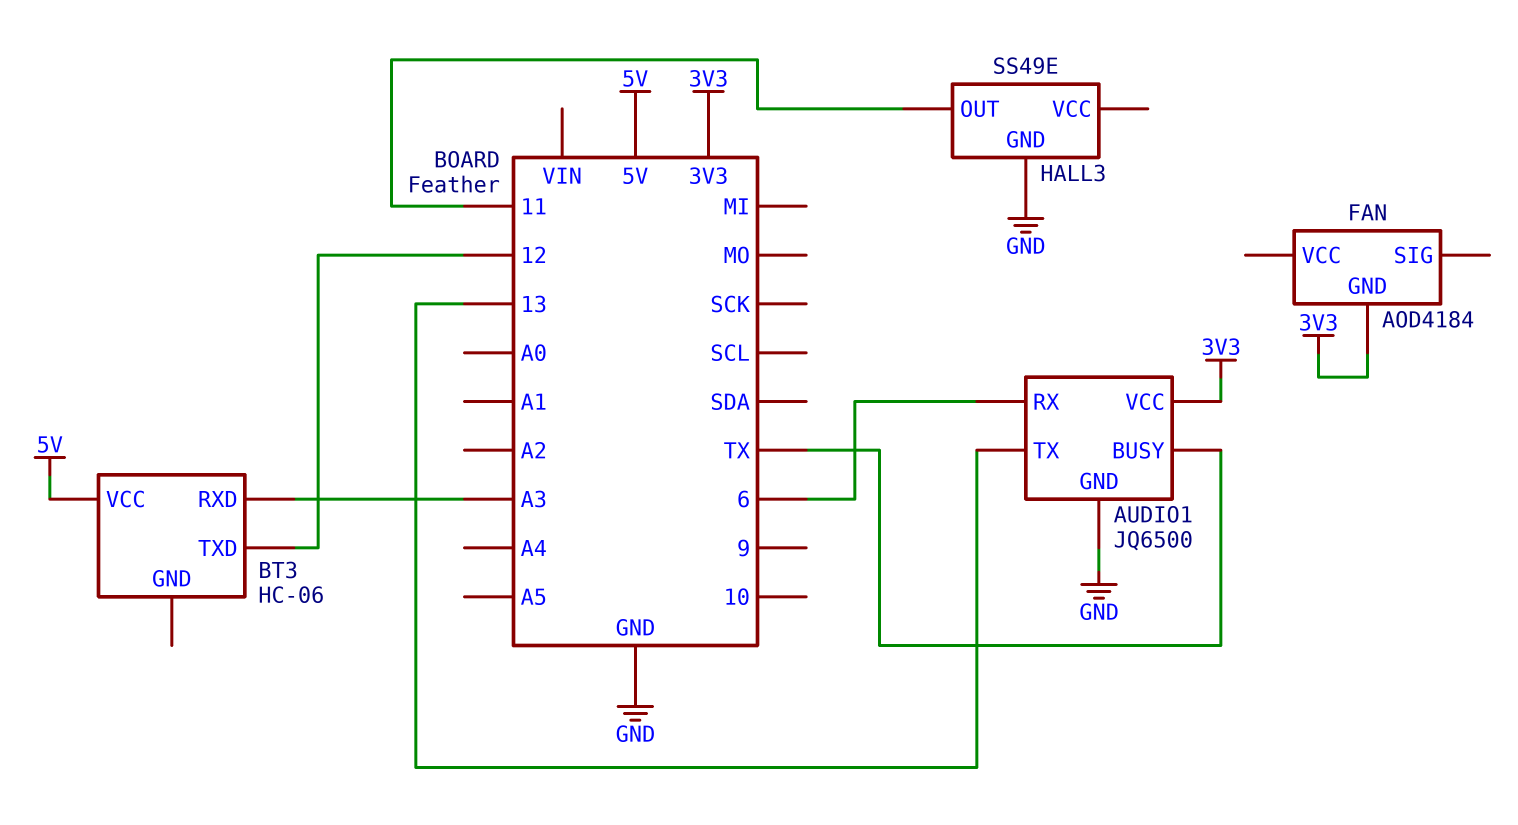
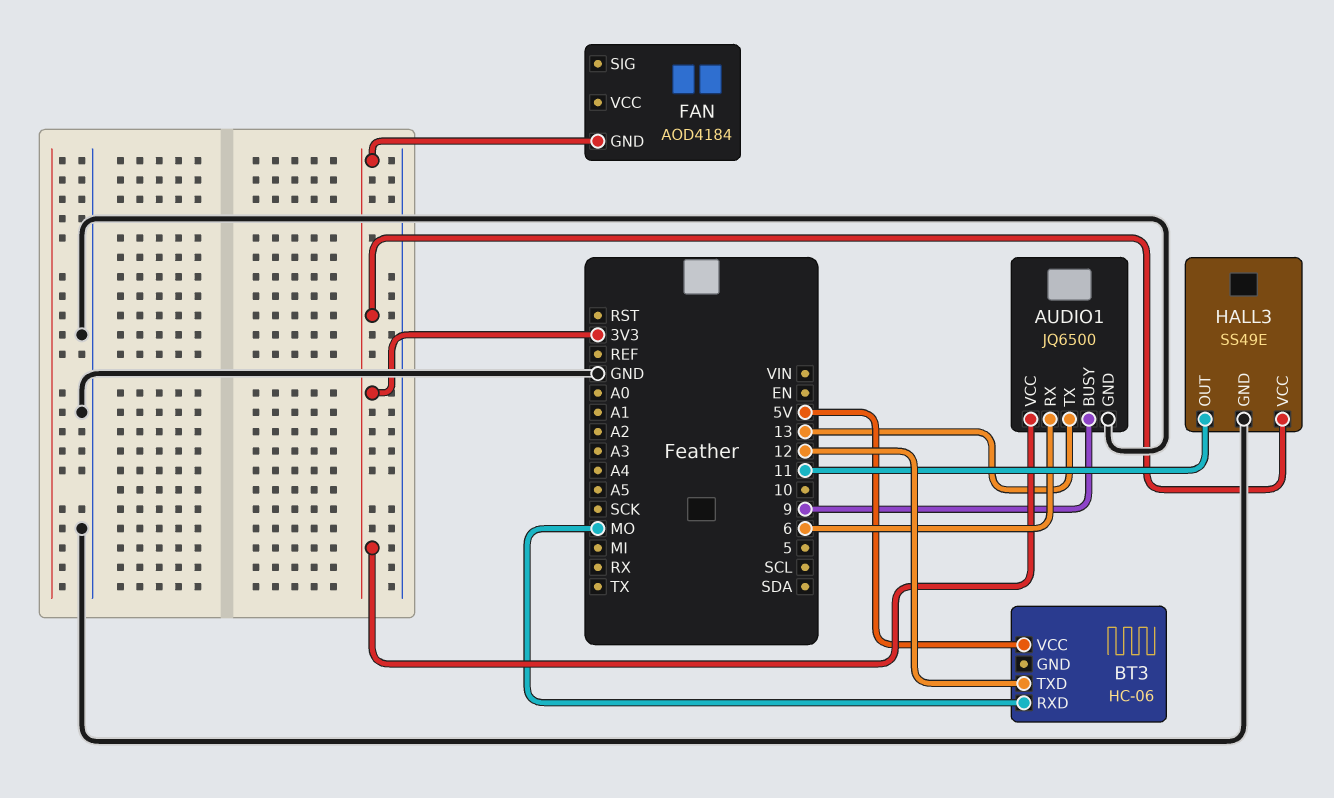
AUDIO1 pin BUSY: TX -> 9
BT3 pin RXD: A3 -> MO
HALL3 pin VCC: none -> 3V3

